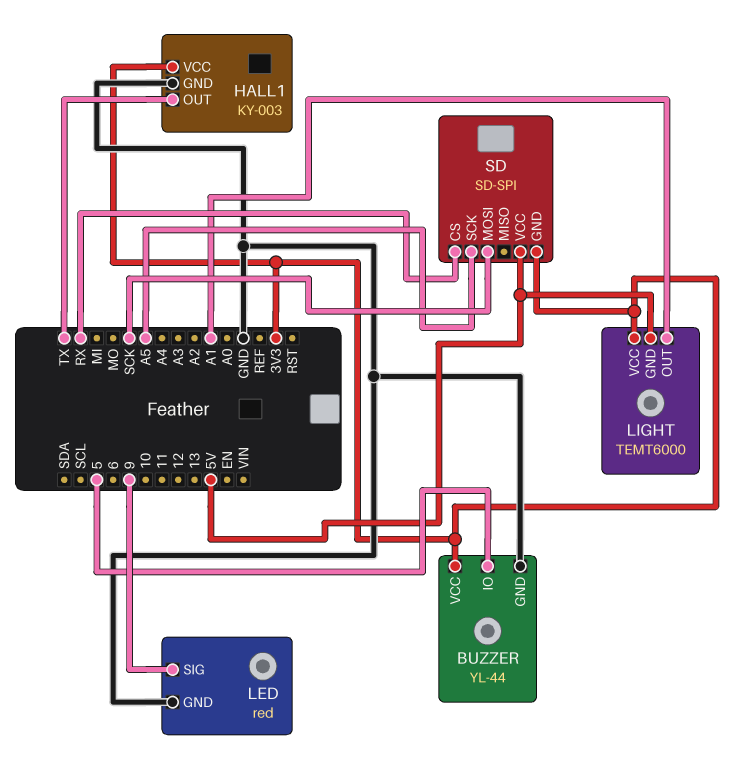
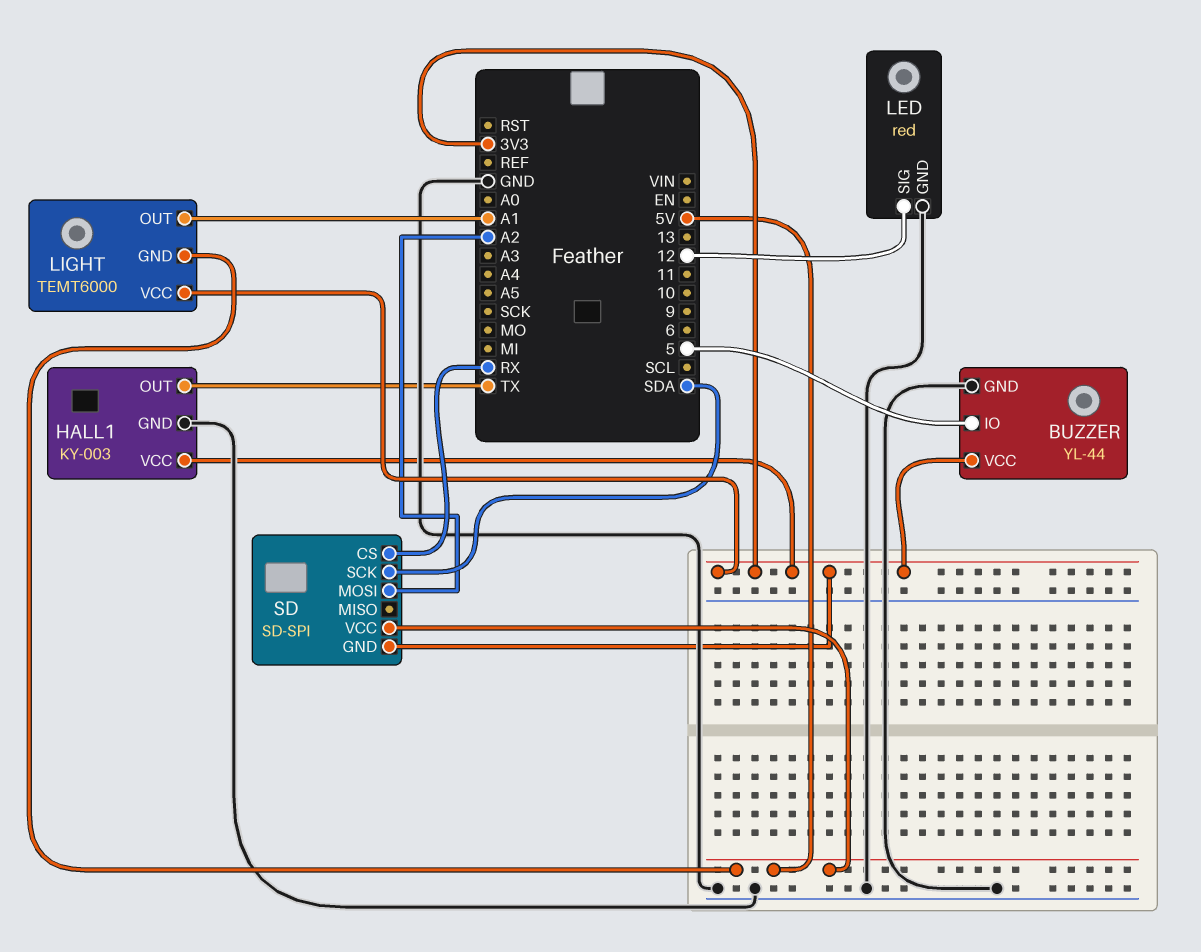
LED pin SIG: 9 -> 12
SD pin MOSI: SCK -> A2
SD pin SCK: A5 -> SDA

